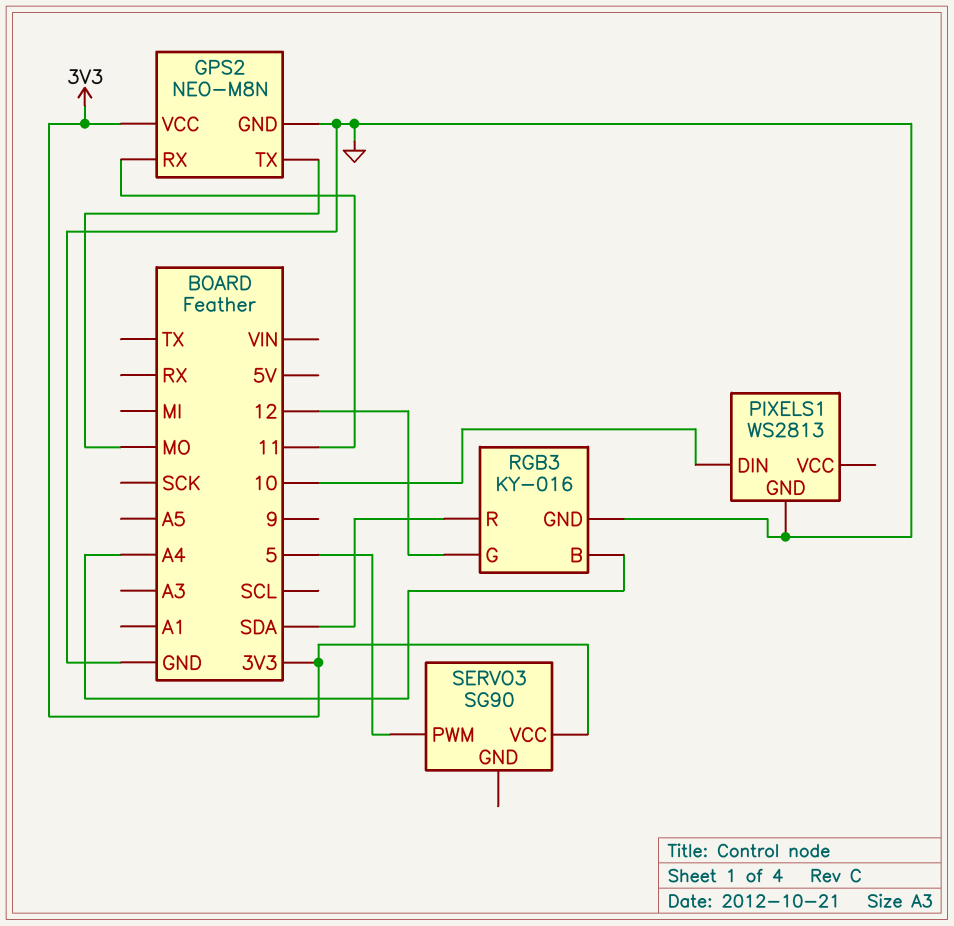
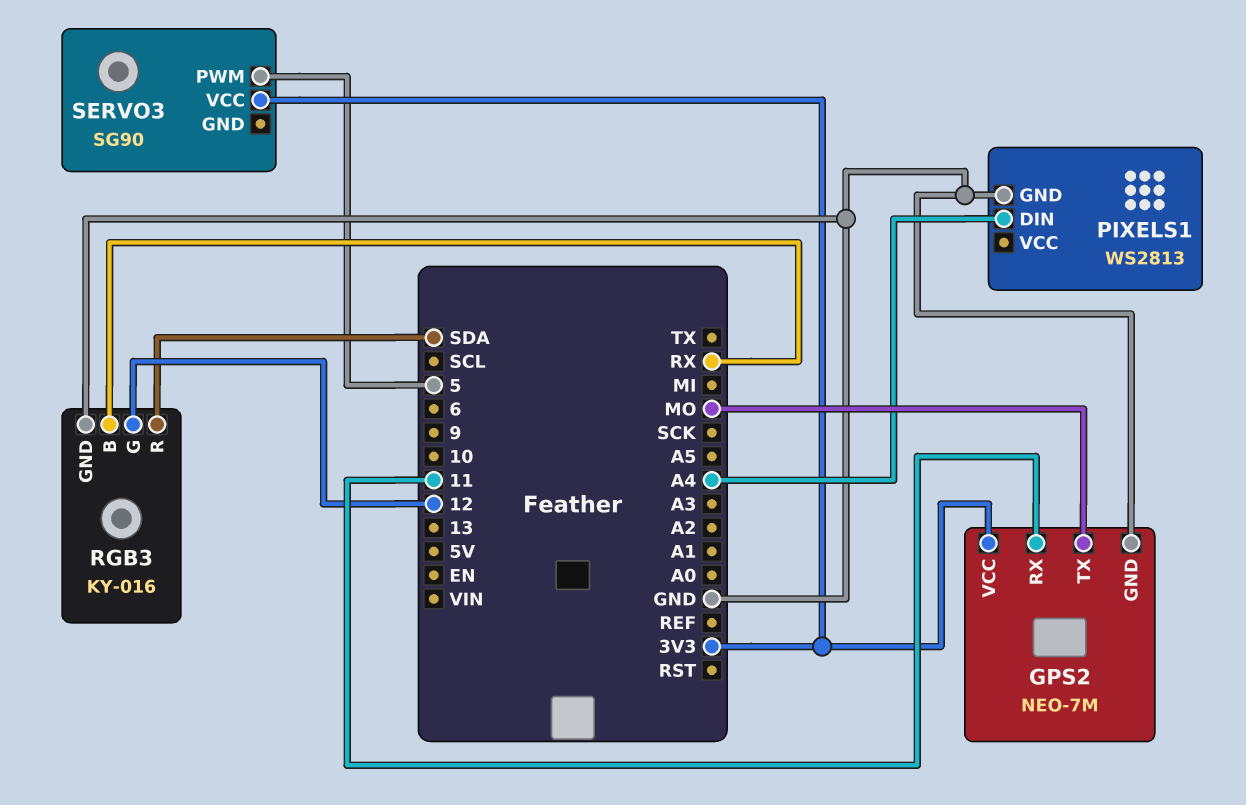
GPS2: NEO-M8N -> NEO-7M
PIXELS1 pin DIN: 10 -> A4
RGB3 pin B: A4 -> RX

